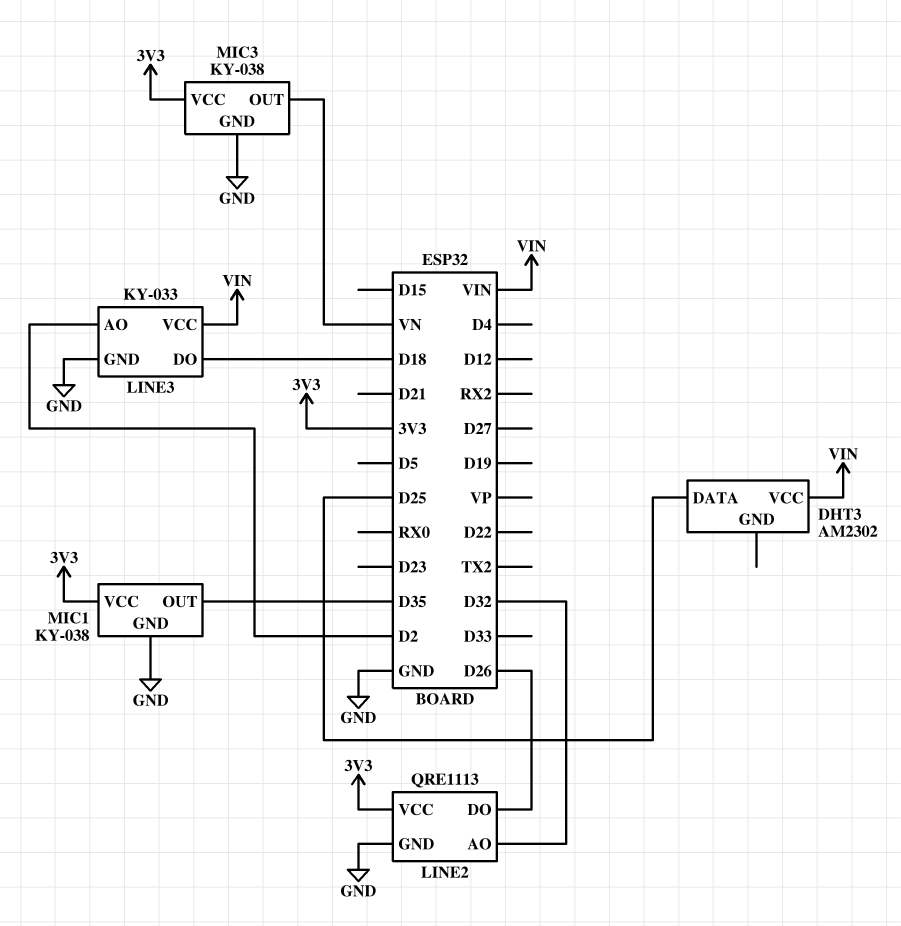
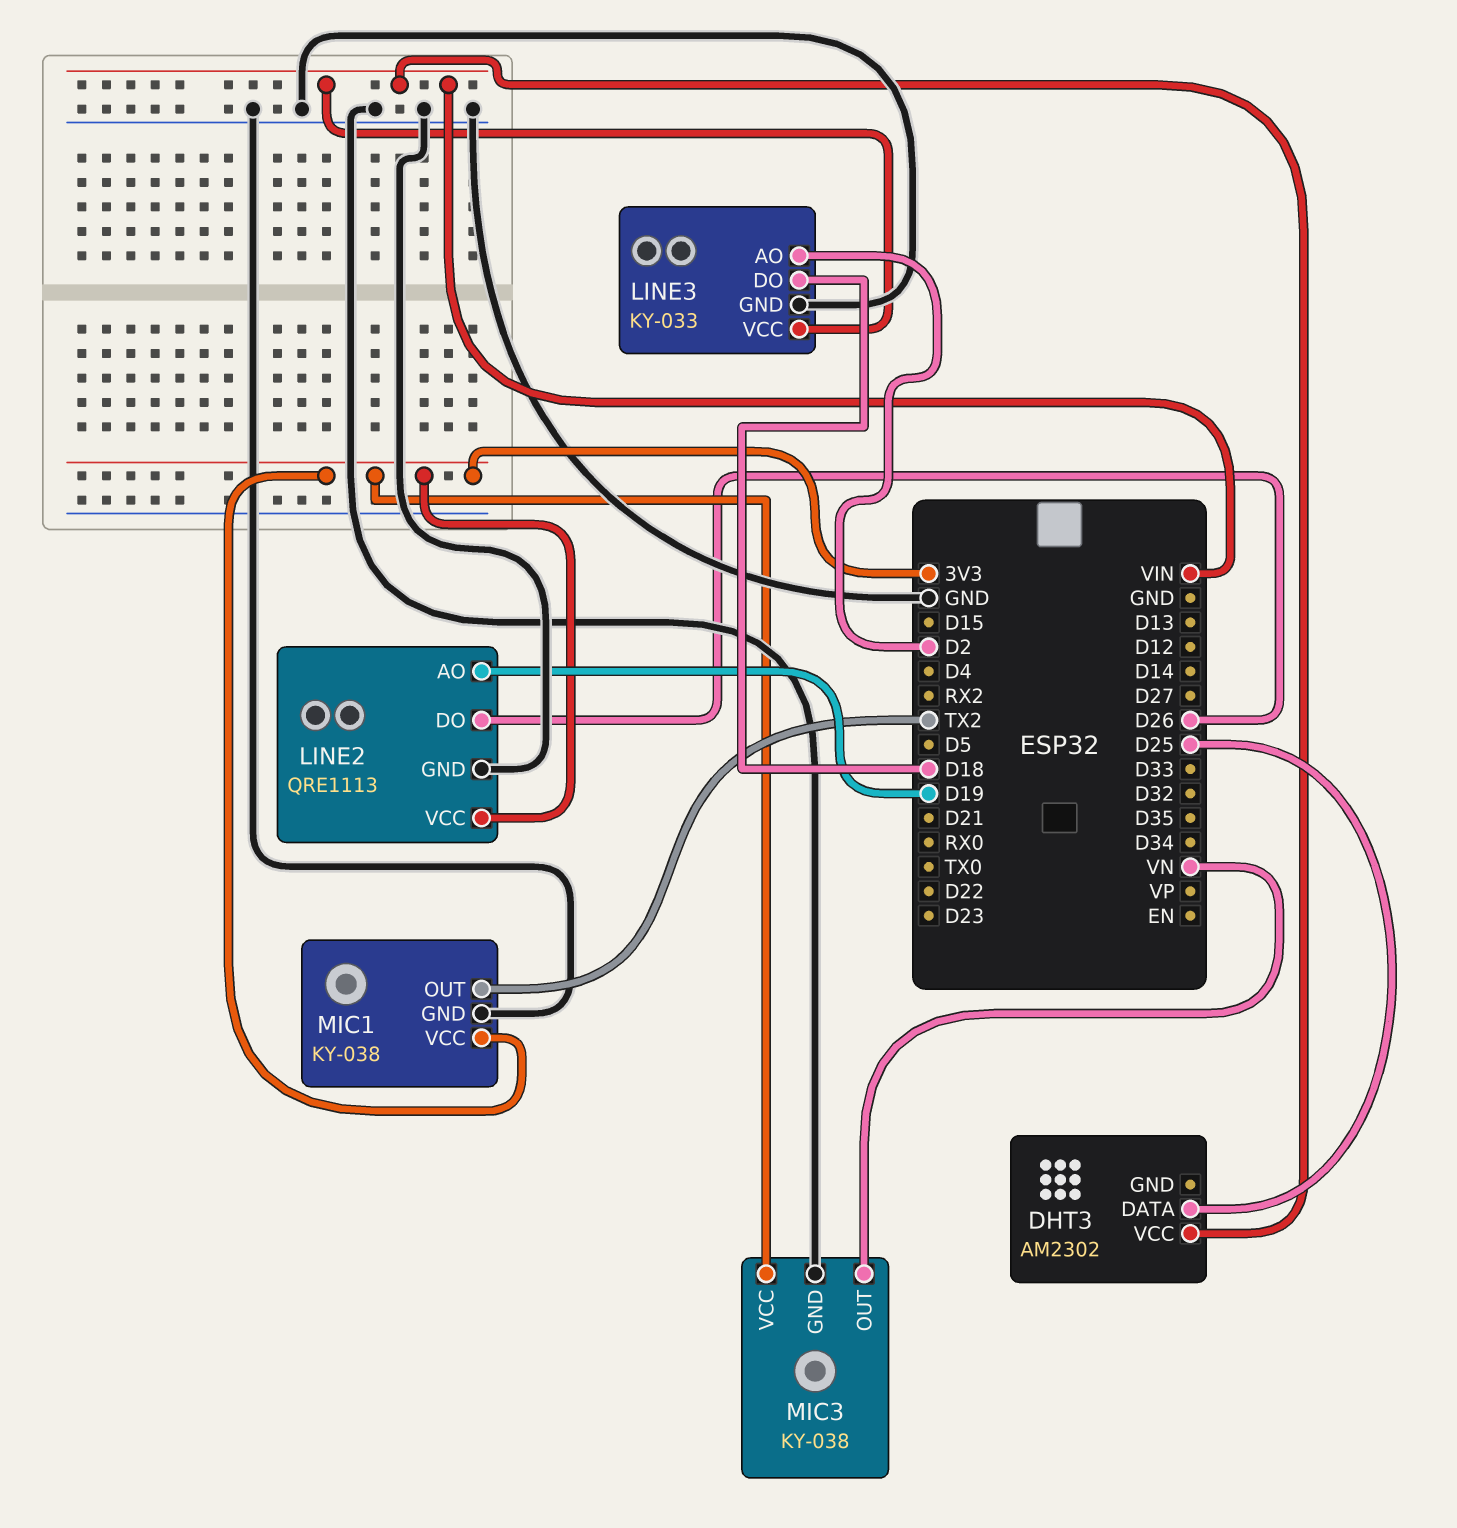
LINE2 pin AO: D32 -> D19
MIC1 pin OUT: D35 -> TX2

